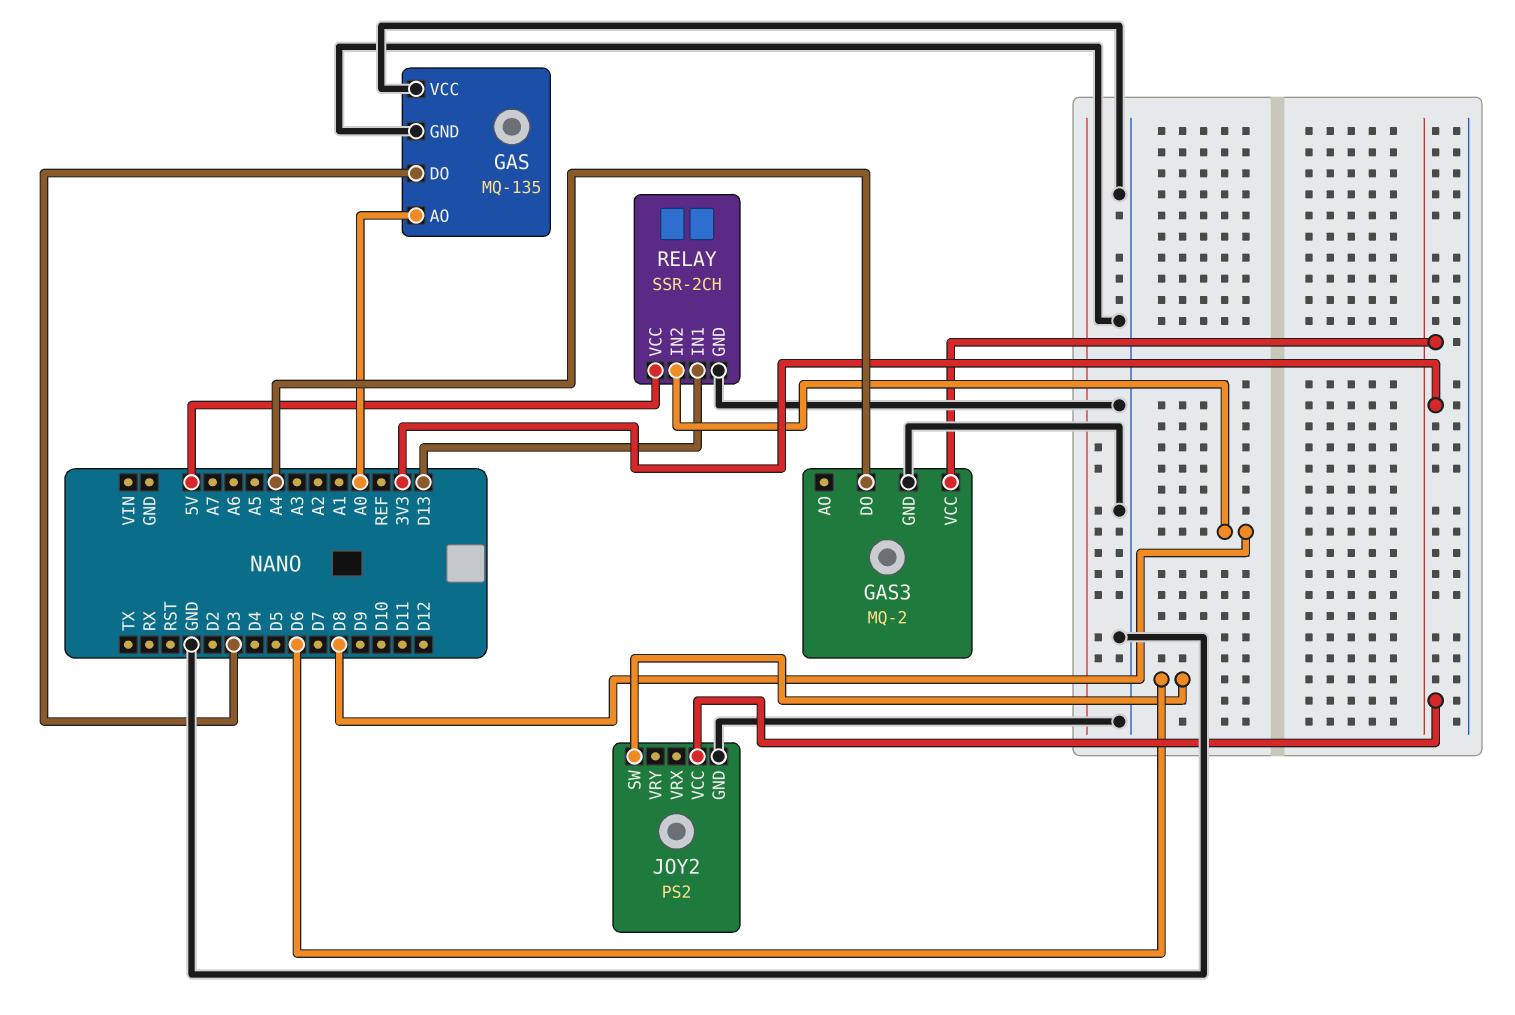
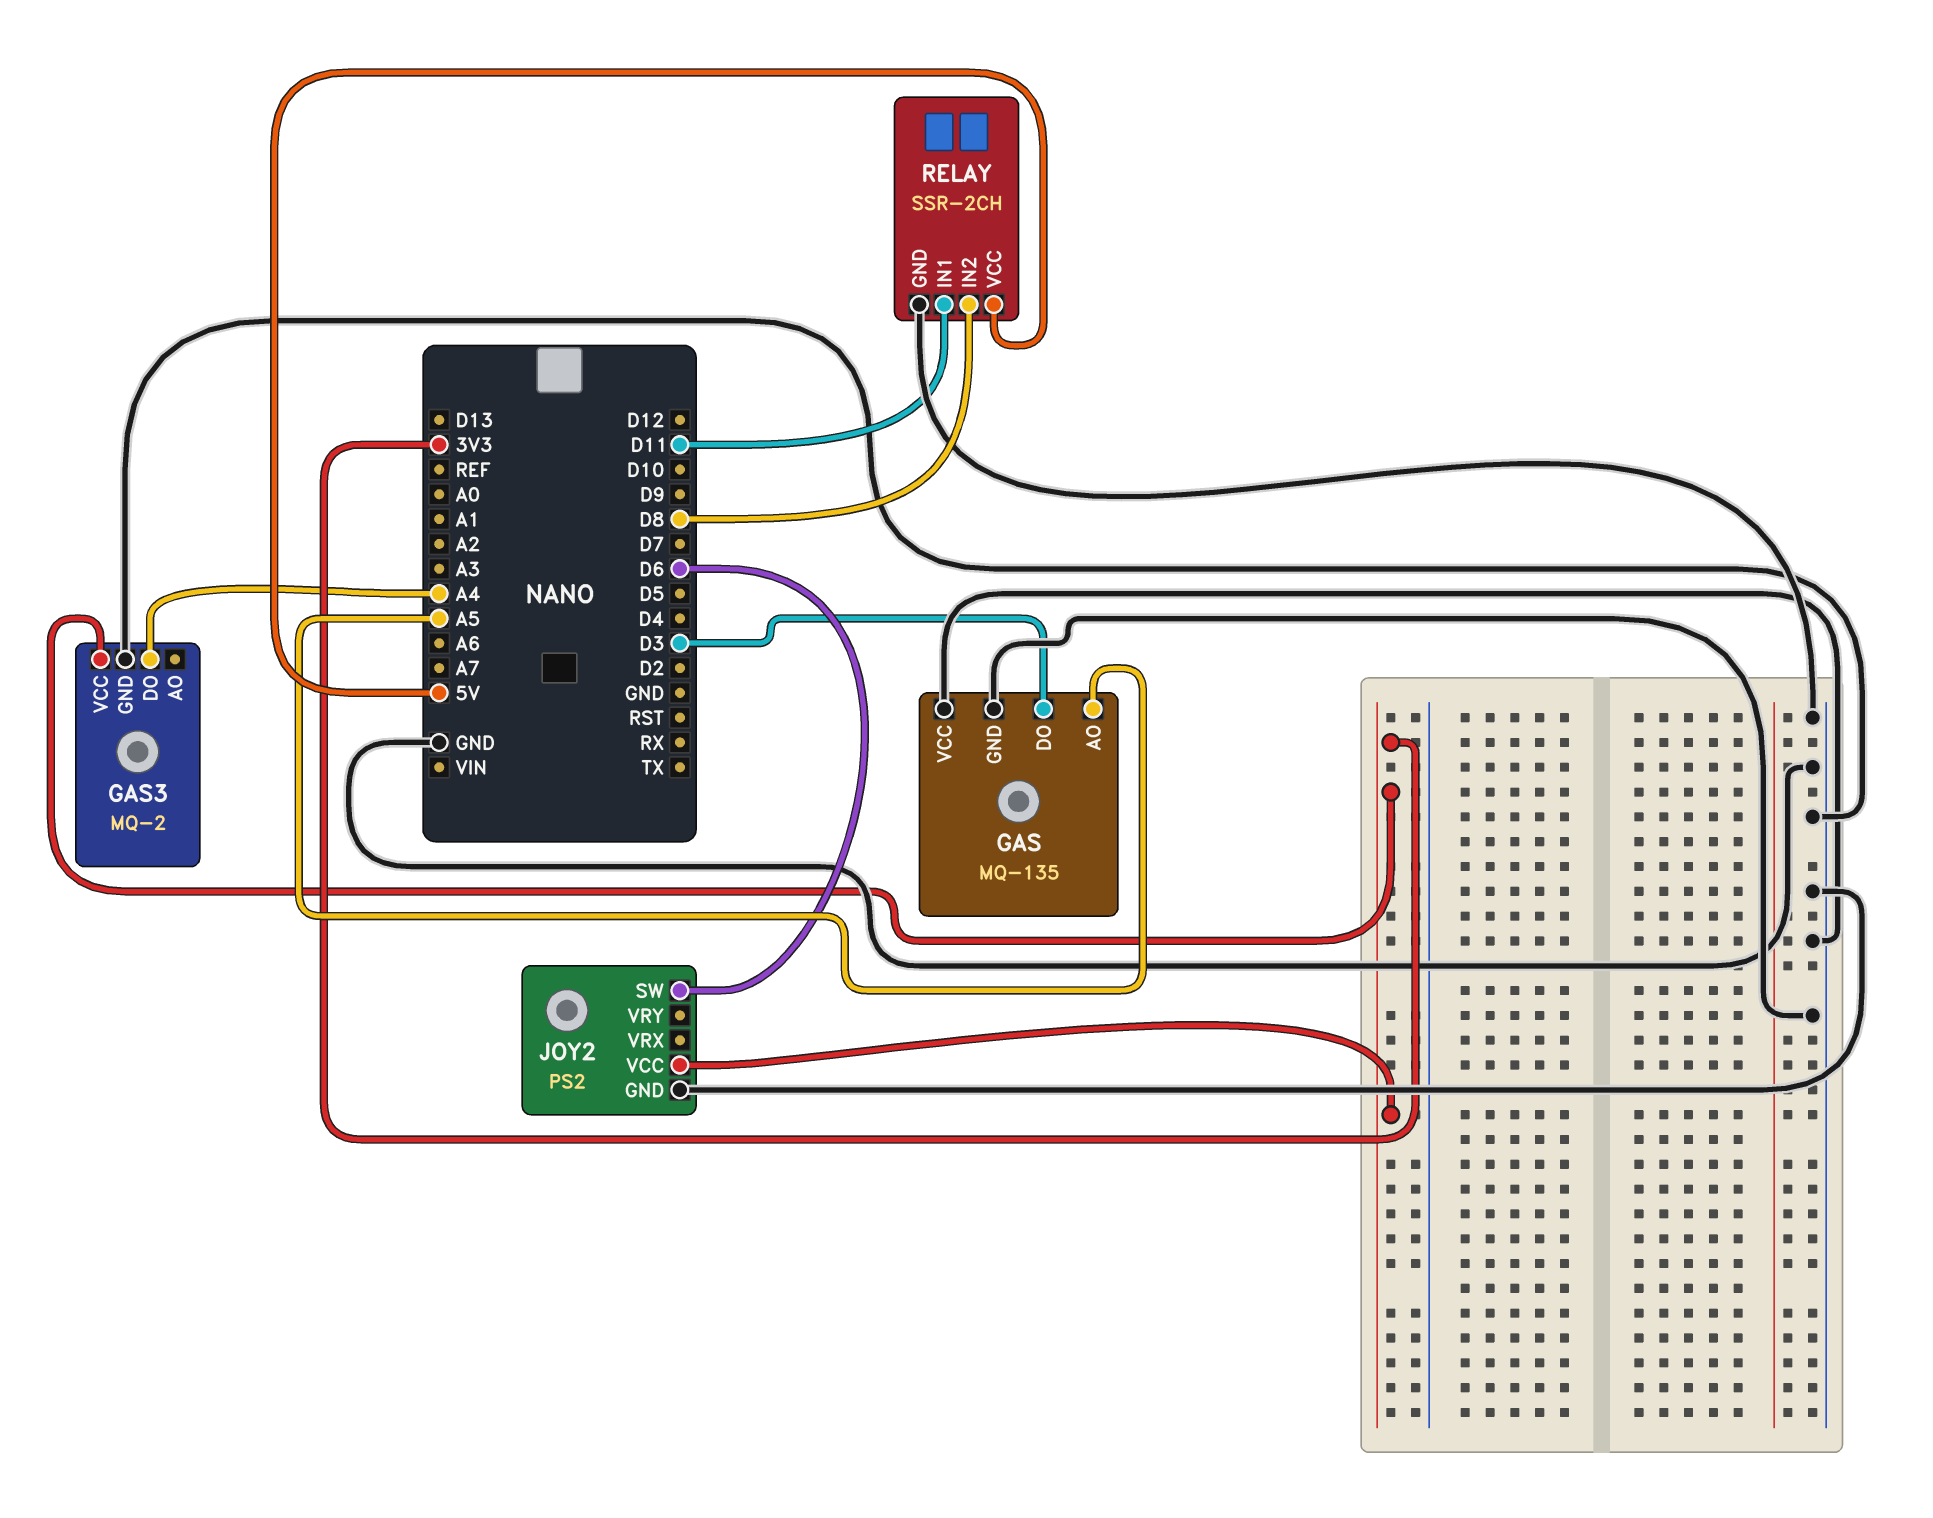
GAS pin AO: A0 -> A5
RELAY pin IN1: D13 -> D11

